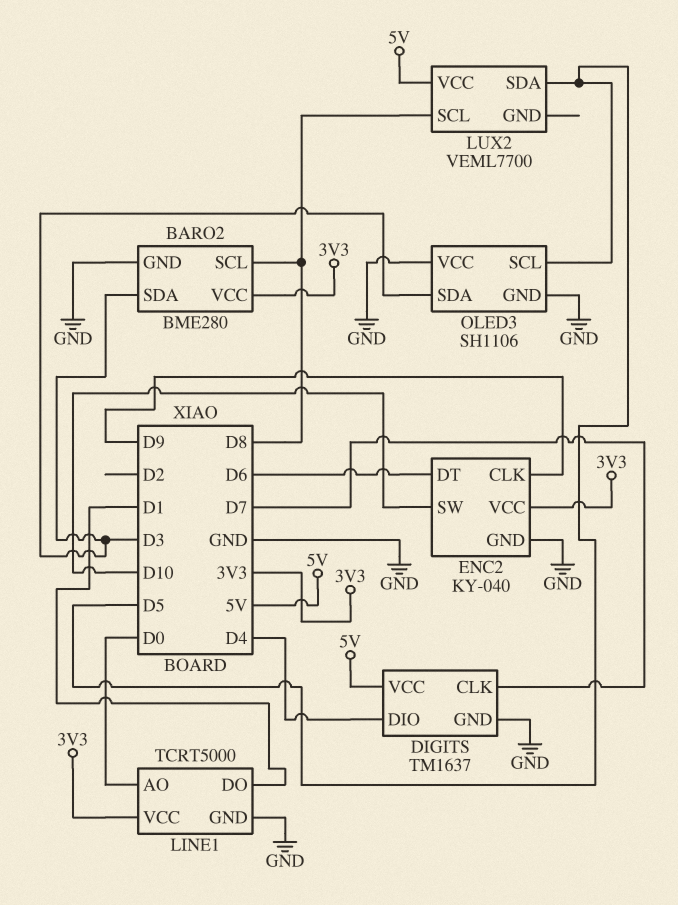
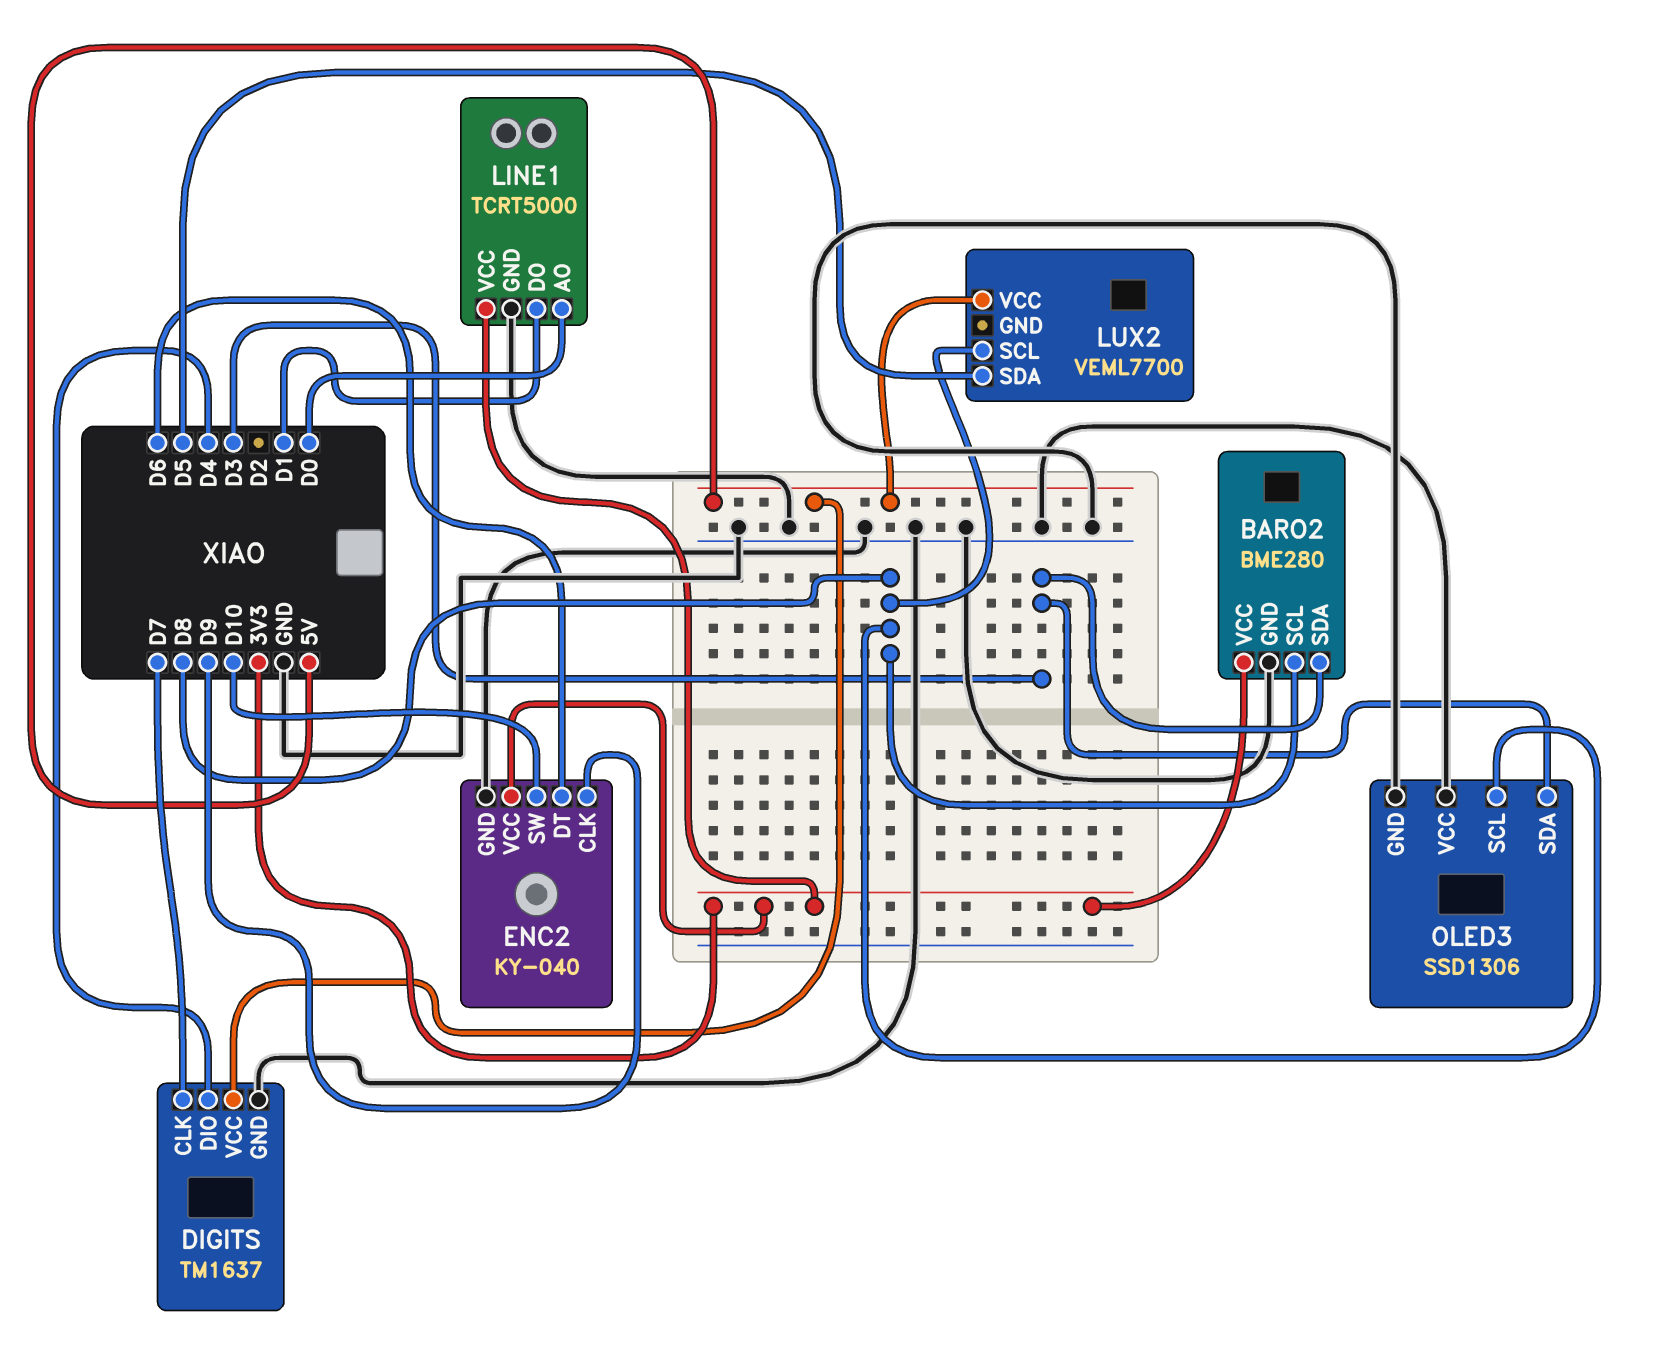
OLED3: SH1106 -> SSD1306
OLED3 pin SCL: D5 -> D8

